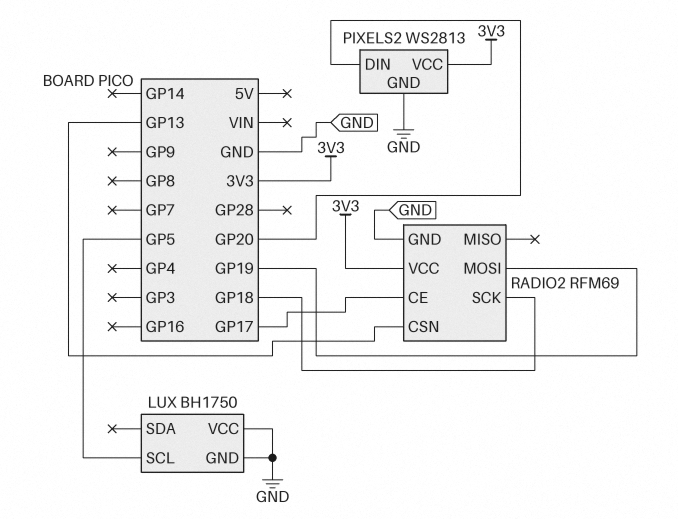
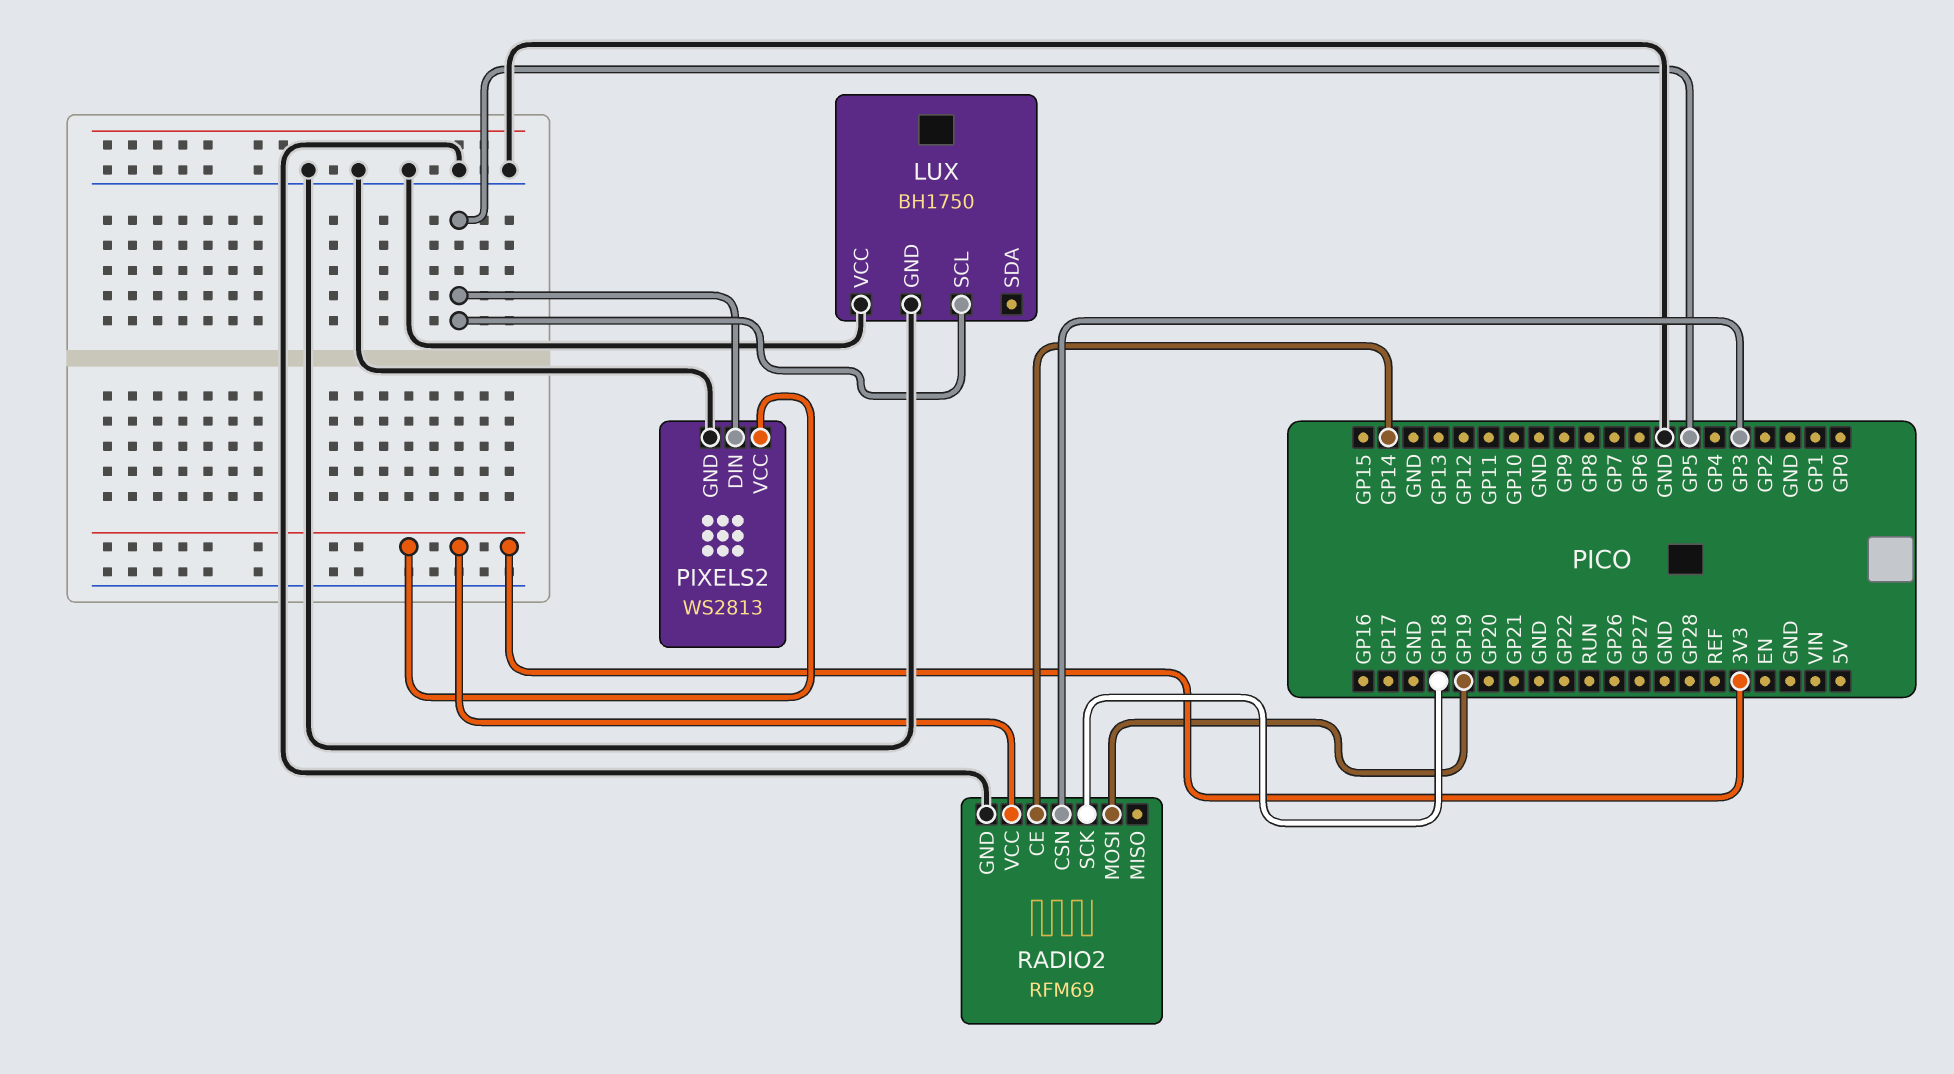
PIXELS2 pin DIN: GP20 -> GP5
RADIO2 pin CE: GP17 -> GP14
RADIO2 pin CSN: GP13 -> GP3

